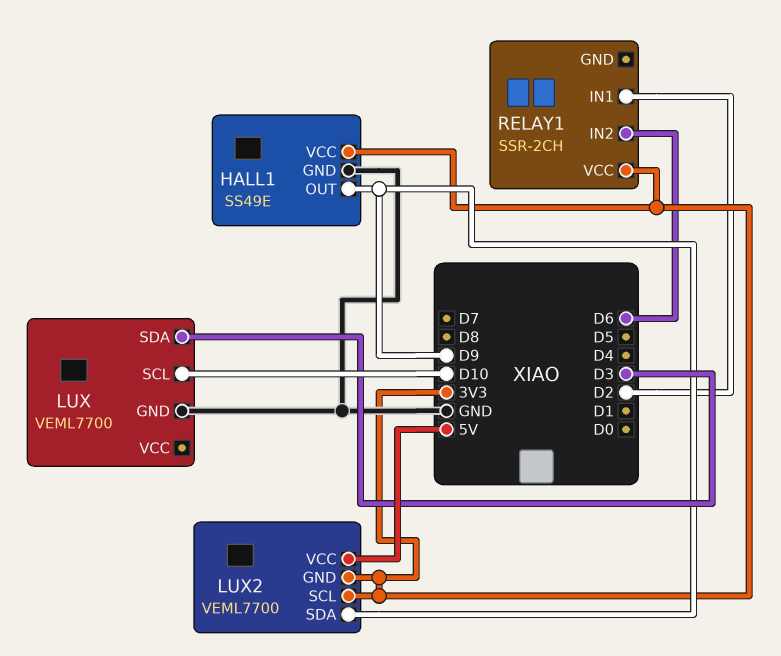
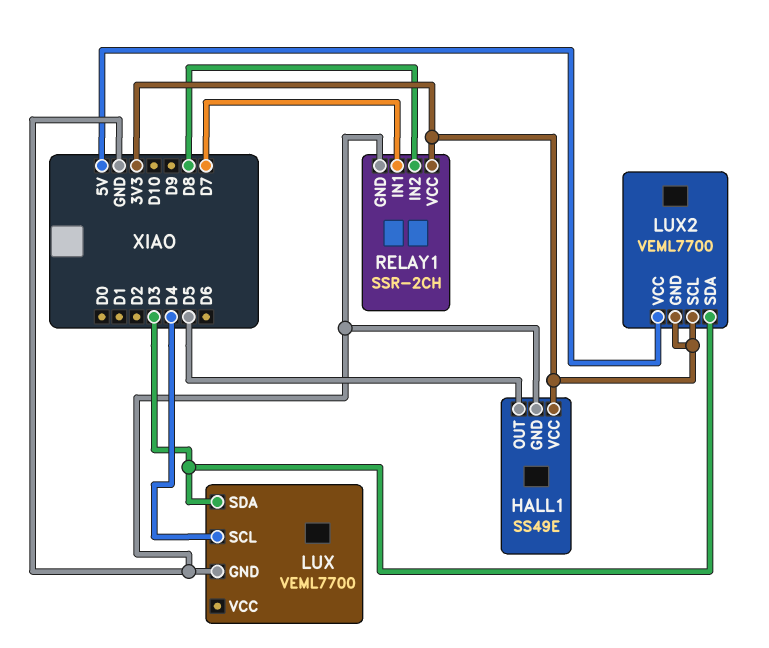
HALL1 pin OUT: D9 -> D5
LUX pin SCL: D10 -> D4
LUX2 pin SDA: D9 -> D3
RELAY1 pin GND: none -> GND
RELAY1 pin IN1: D2 -> D7
RELAY1 pin IN2: D6 -> D8

